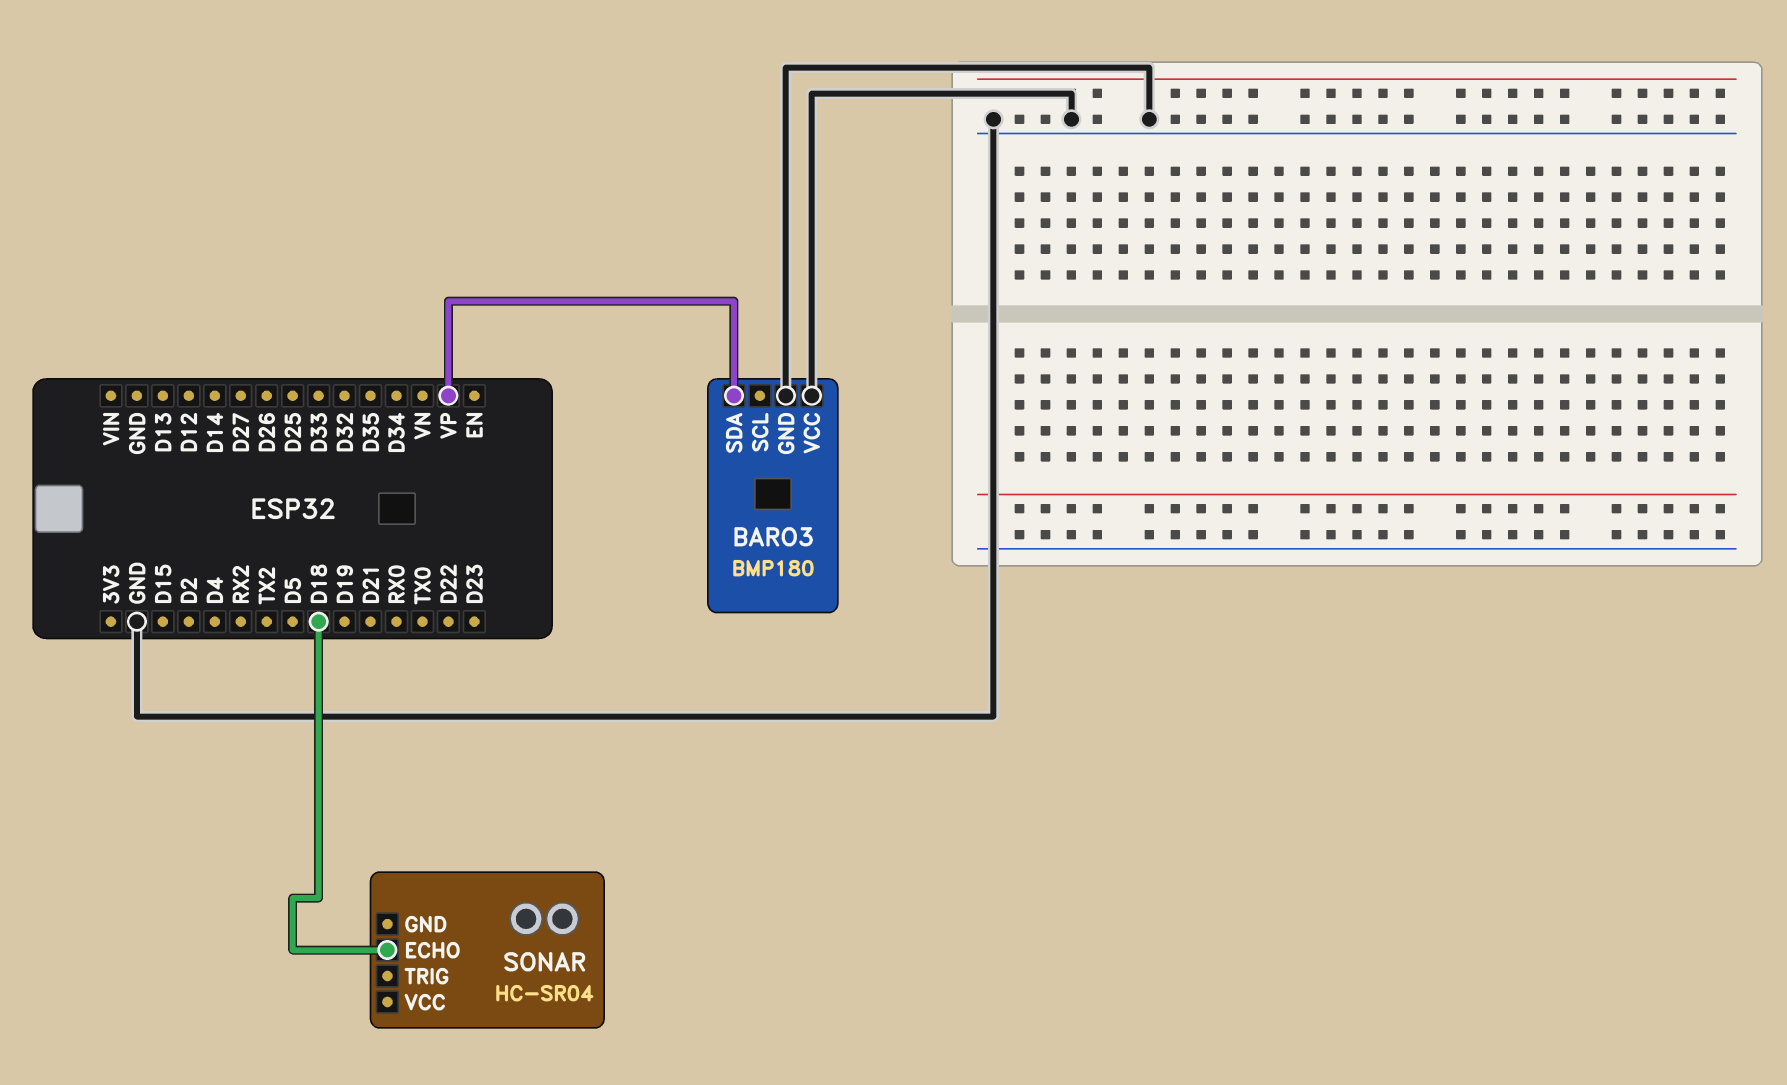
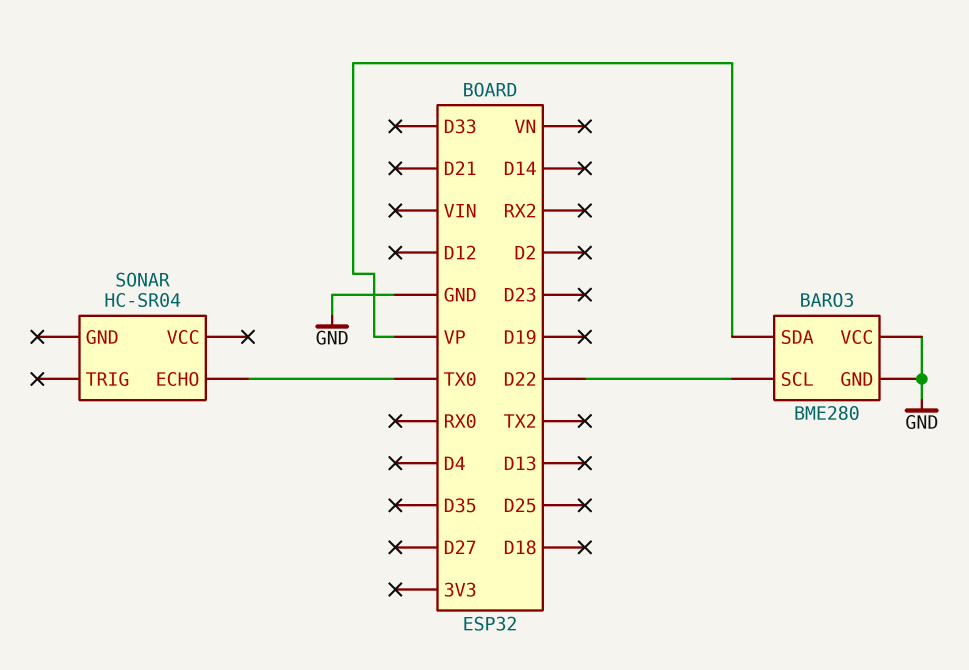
BARO3: BMP180 -> BME280
BARO3 pin SCL: none -> D22
SONAR pin ECHO: D18 -> TX0

